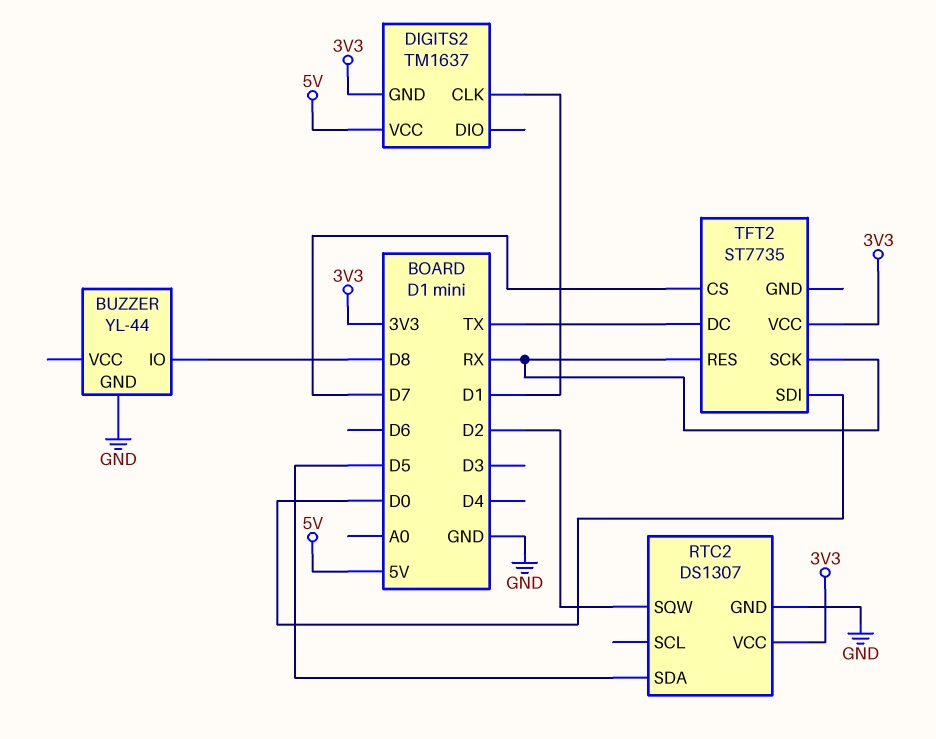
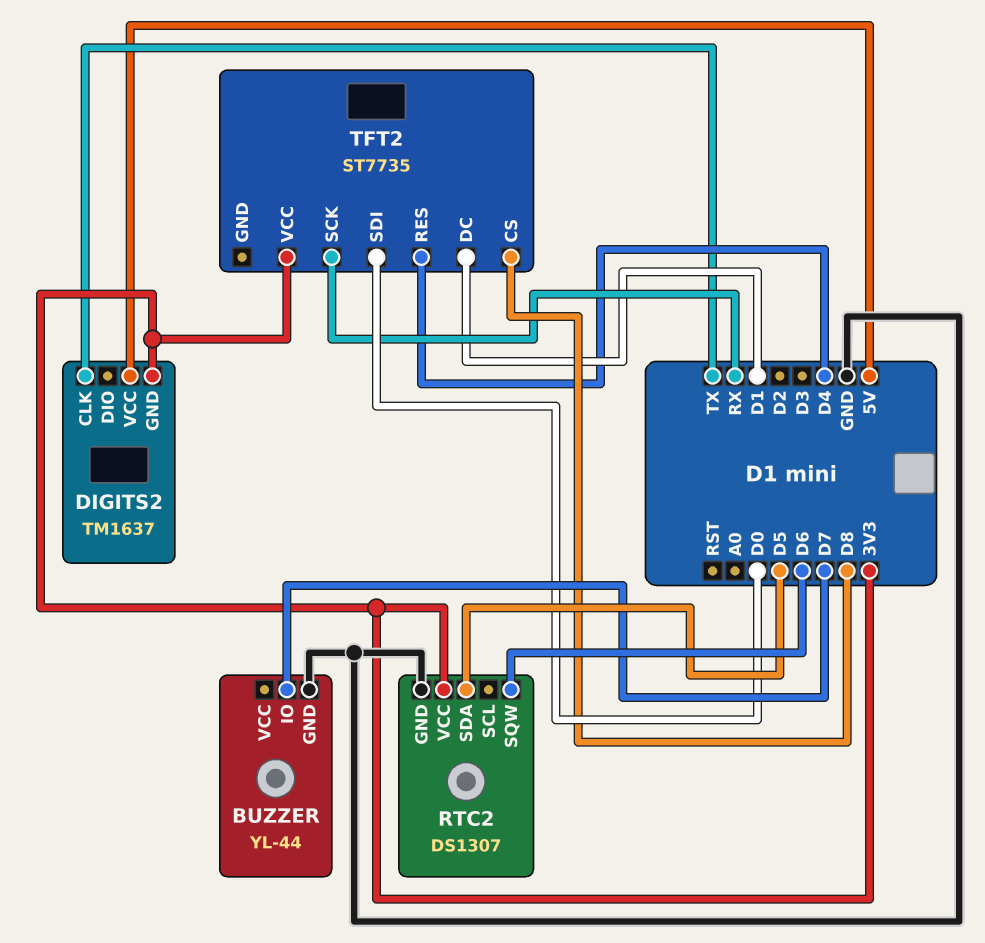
BUZZER pin IO: D8 -> D7
DIGITS2 pin CLK: D1 -> TX
RTC2 pin SQW: D2 -> D6
TFT2 pin CS: D7 -> D8
TFT2 pin DC: TX -> D1
TFT2 pin RES: RX -> D4

